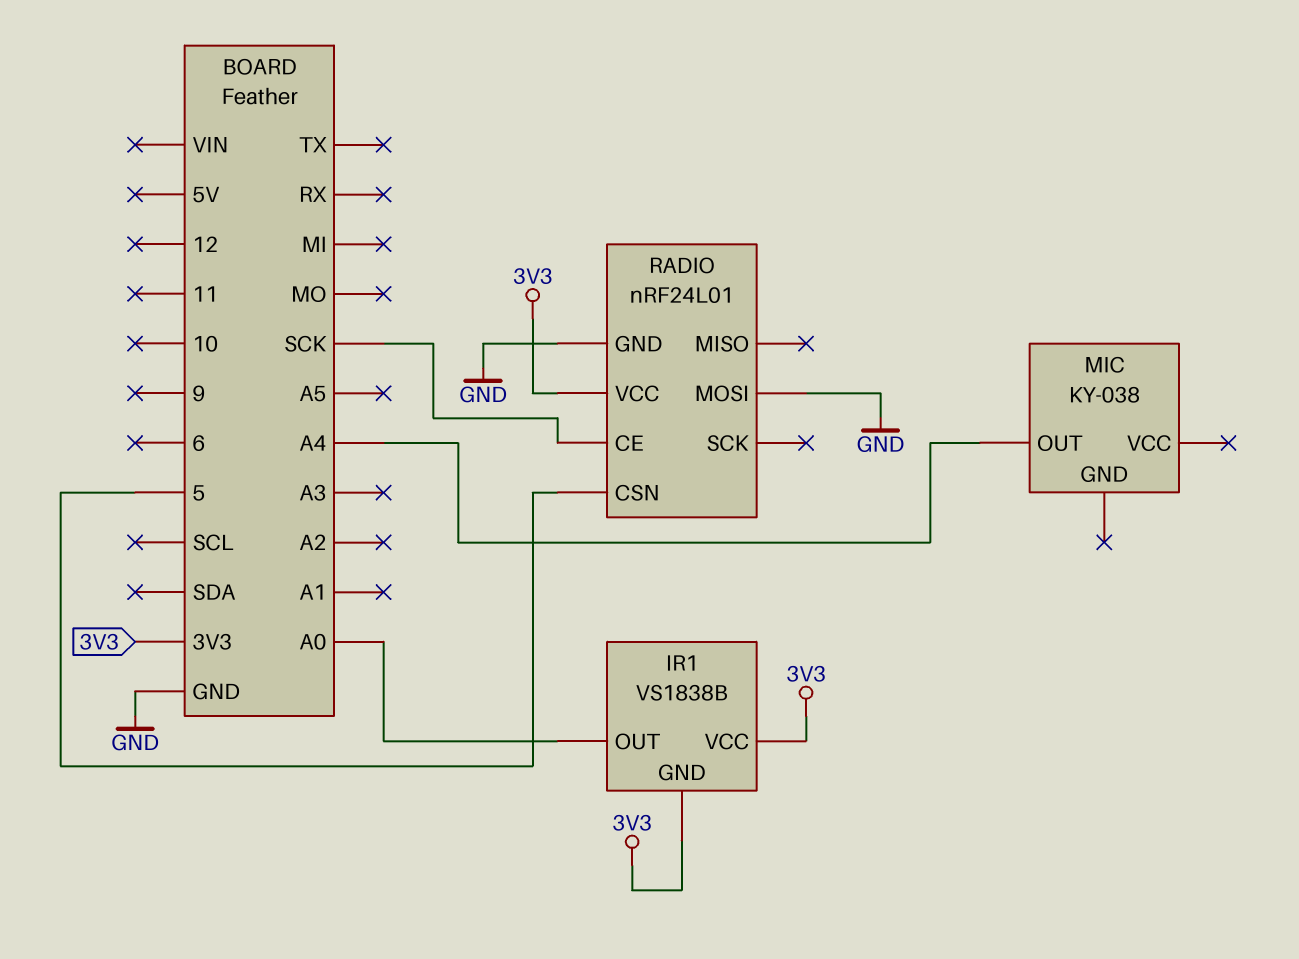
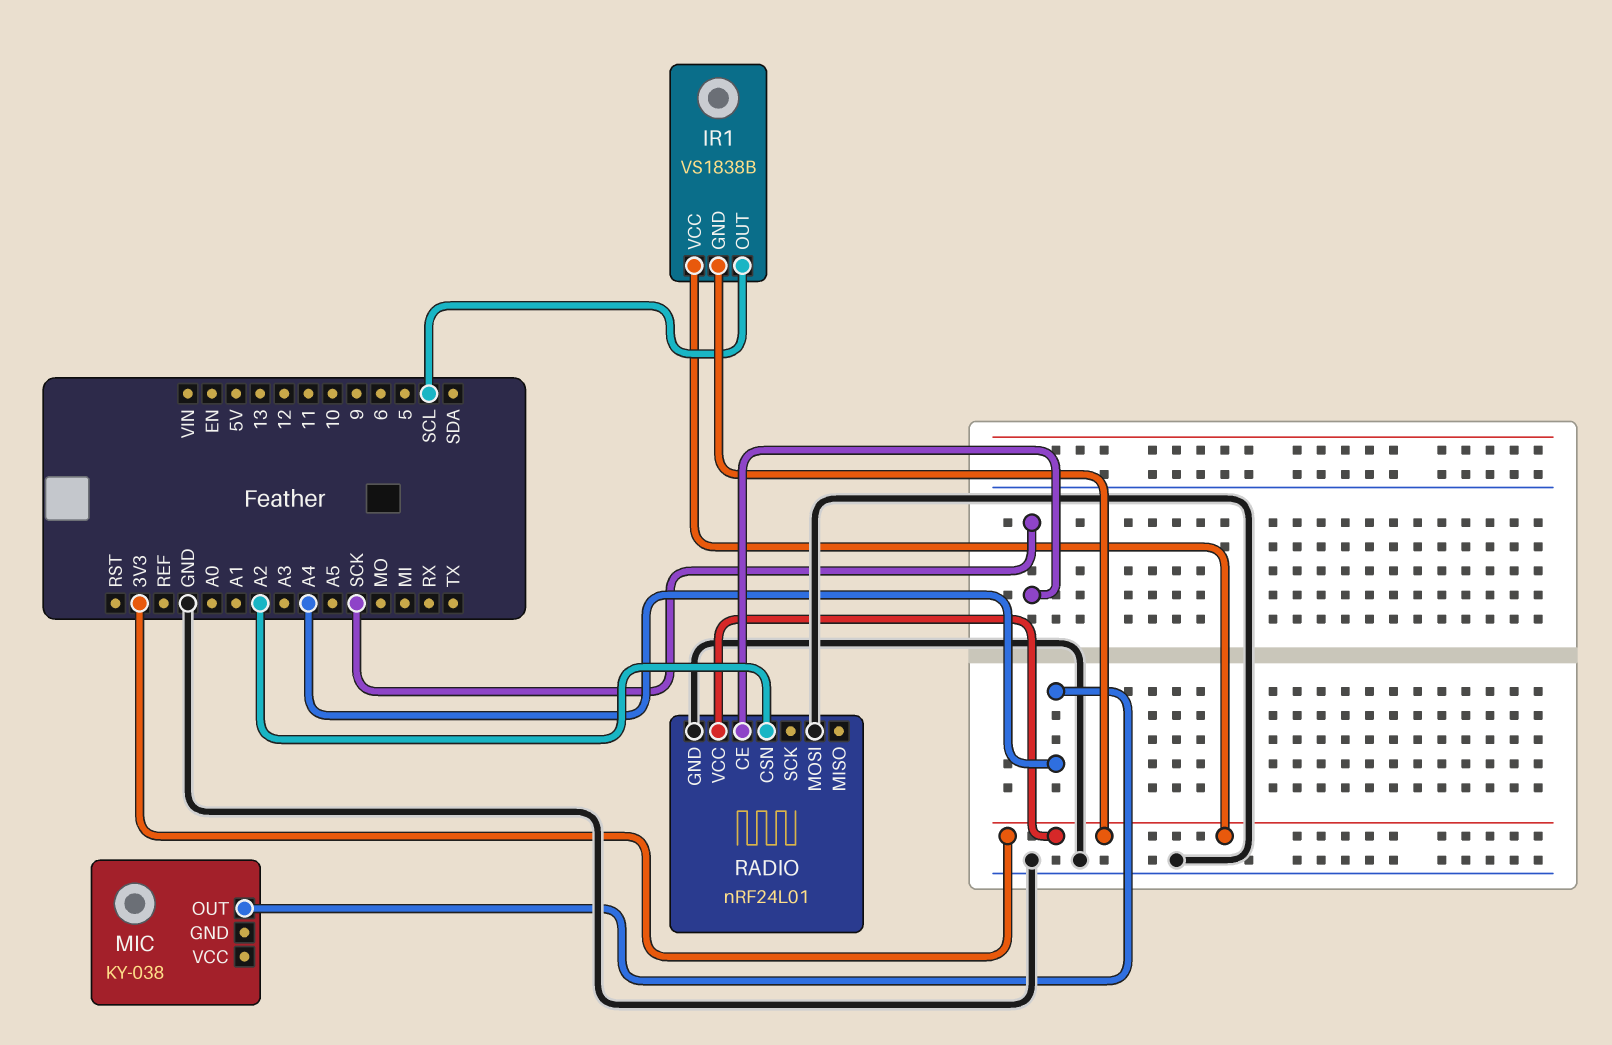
IR1 pin OUT: A0 -> SCL
RADIO pin CSN: 5 -> A2

